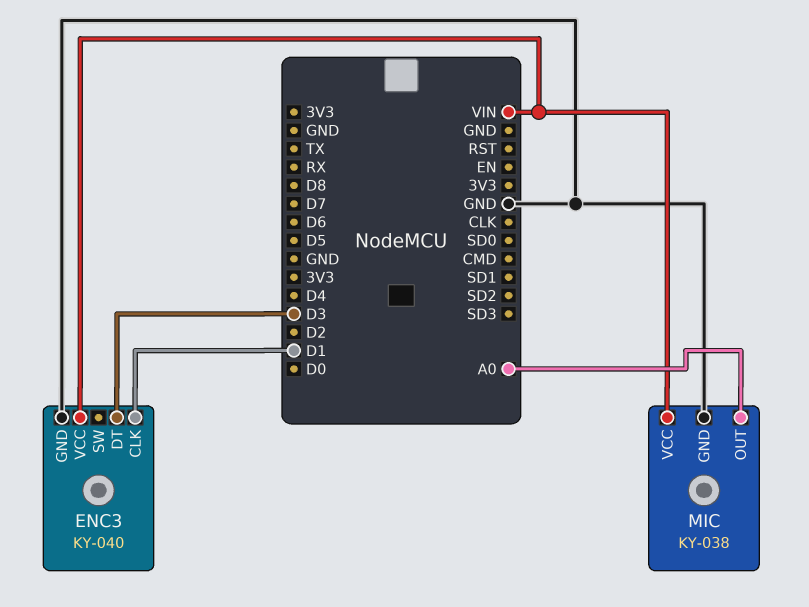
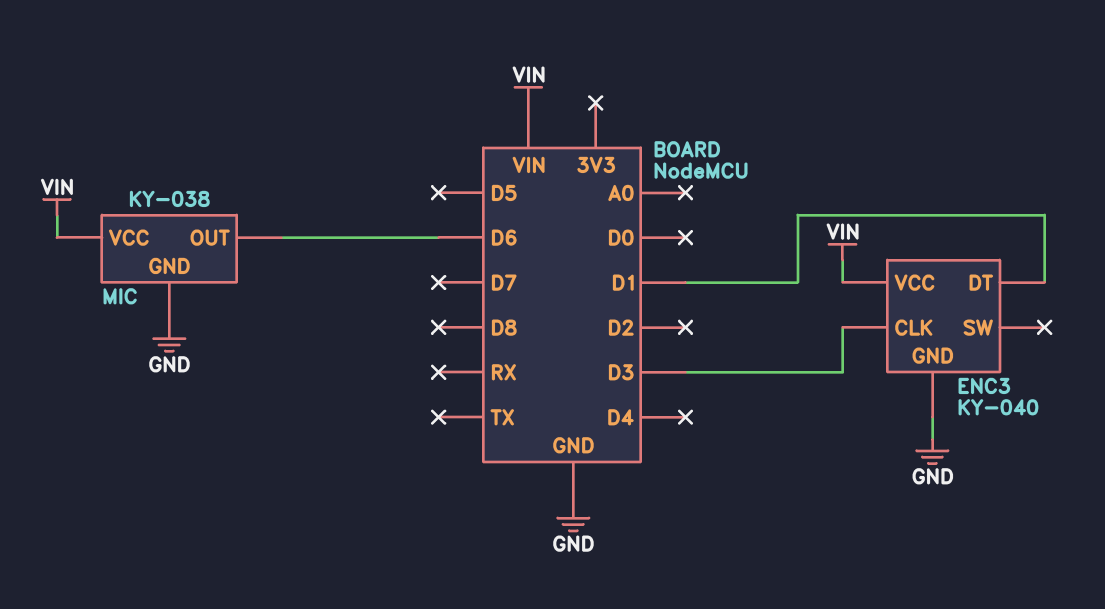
ENC3 pin CLK: D1 -> D3
ENC3 pin DT: D3 -> D1
MIC pin OUT: A0 -> D6

